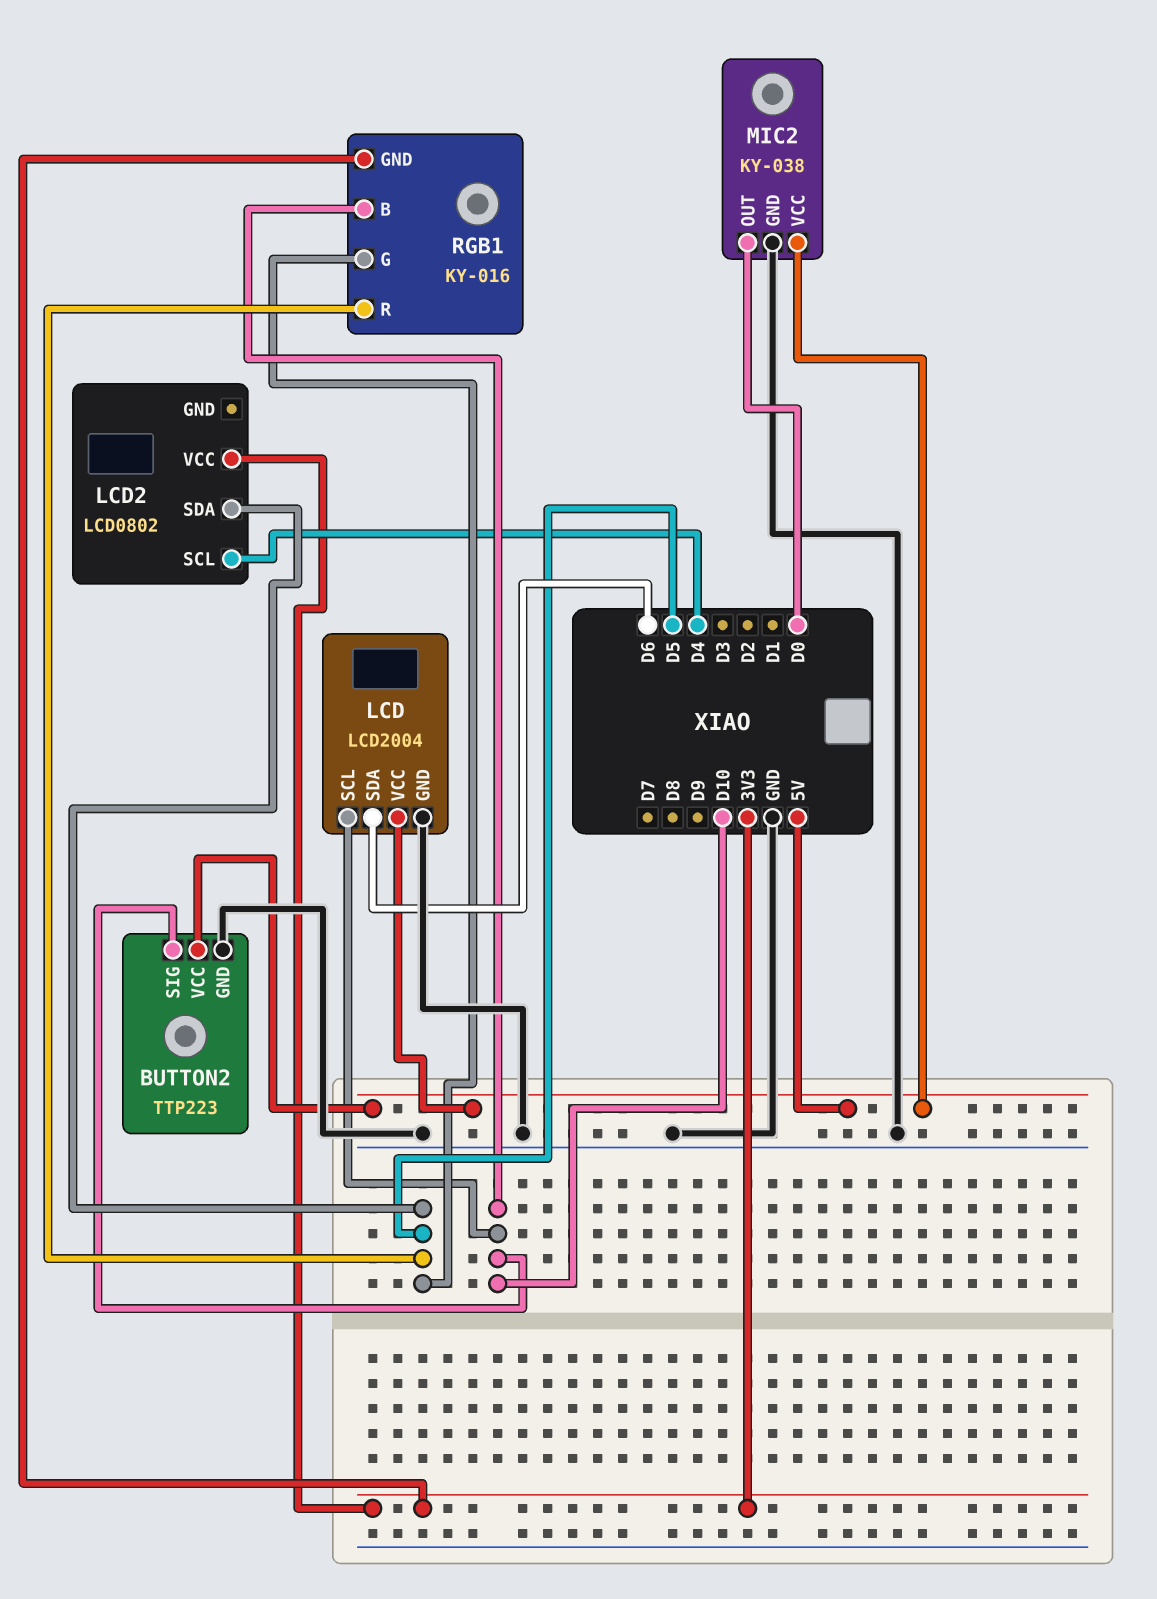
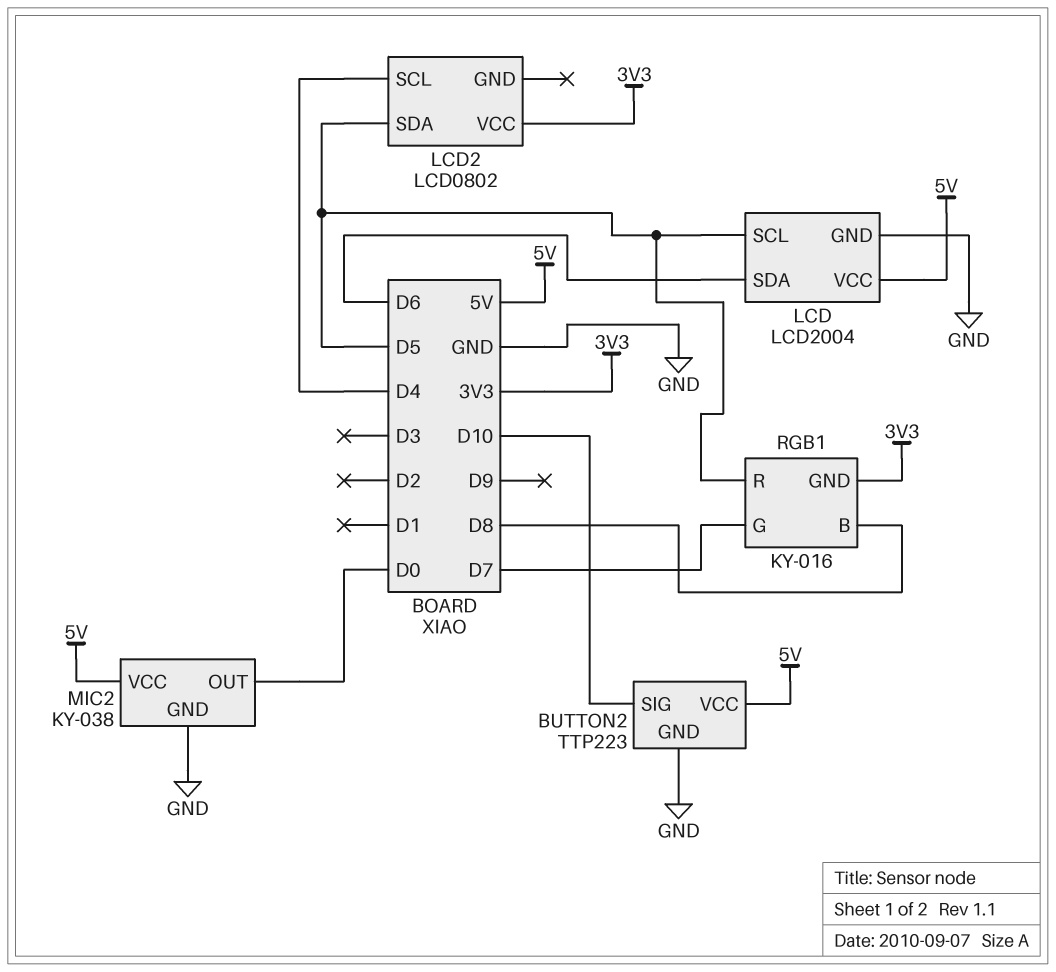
LCD pin SCL: D10 -> D5
RGB1 pin B: D10 -> D8
RGB1 pin G: D5 -> D7

